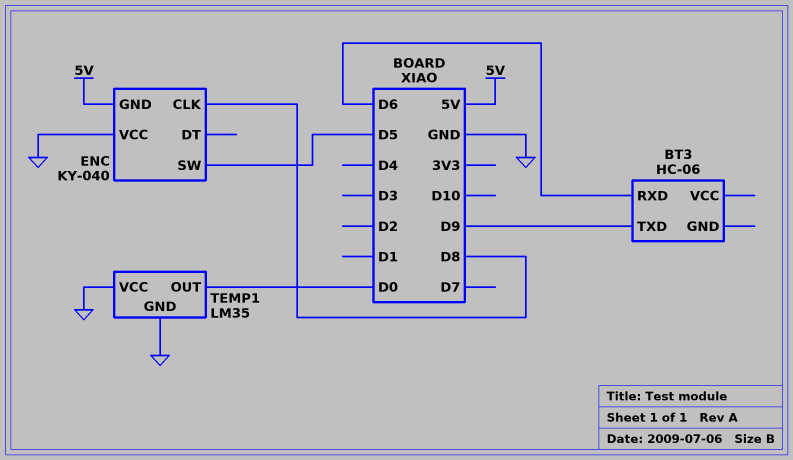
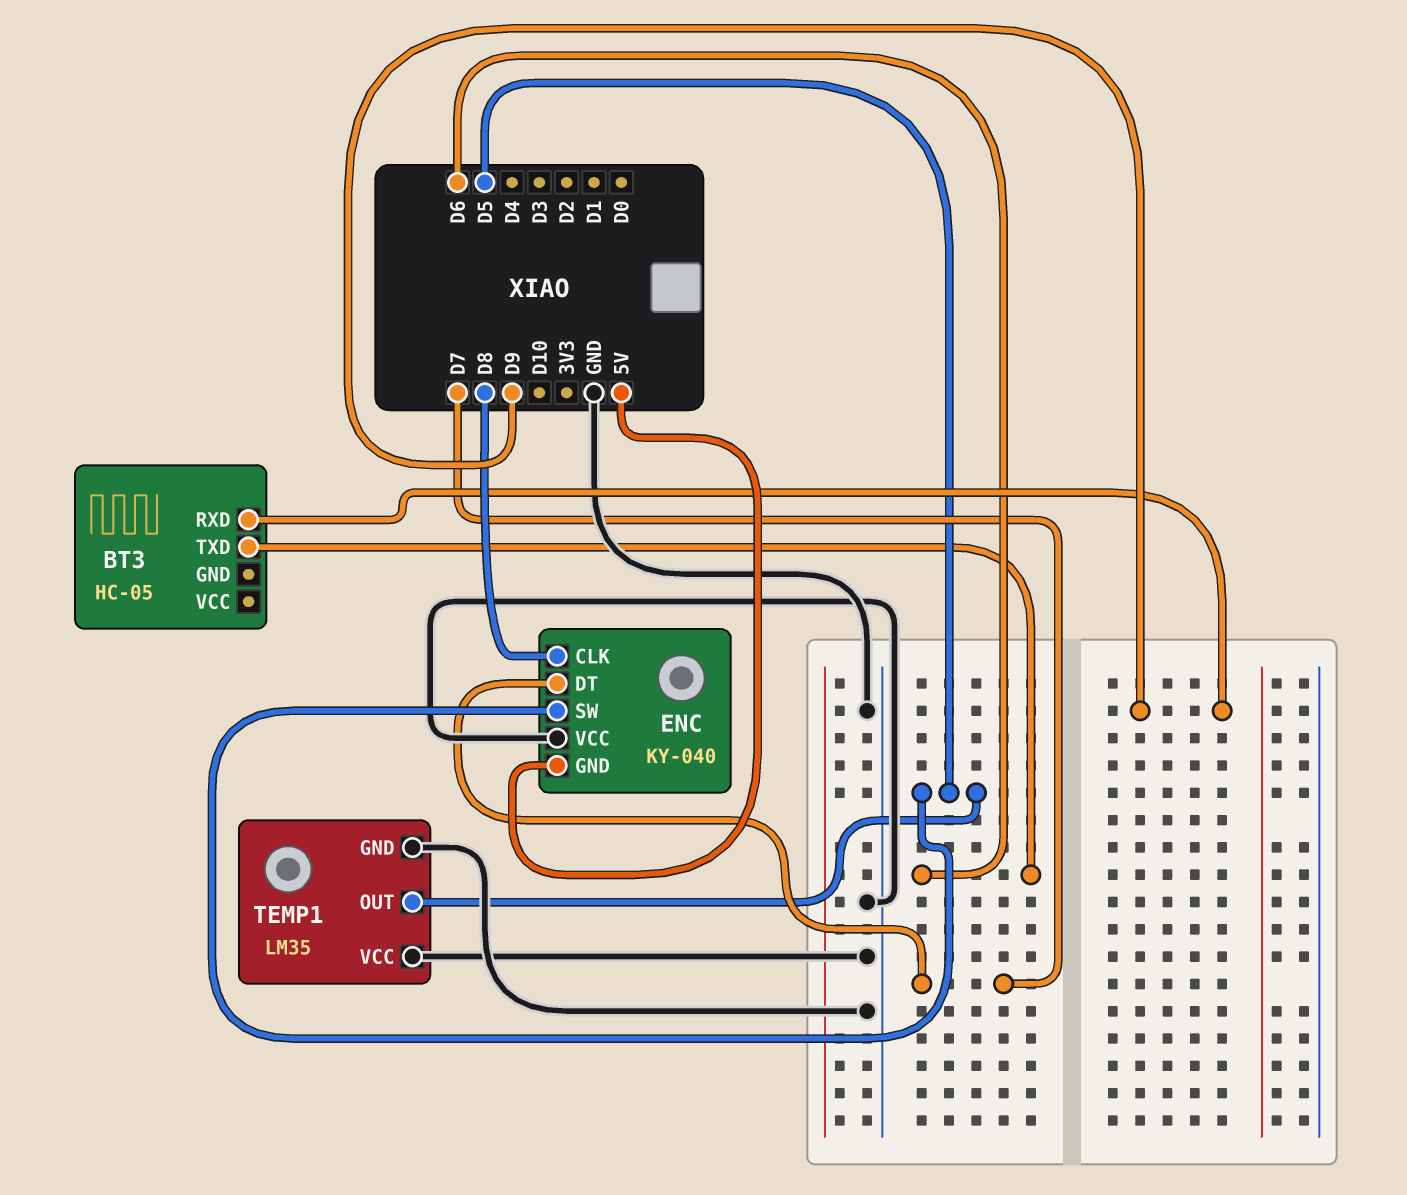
BT3: HC-06 -> HC-05
BT3 pin RXD: D6 -> D9
BT3 pin TXD: D9 -> D6
ENC pin DT: none -> D7
TEMP1 pin OUT: D0 -> D5

